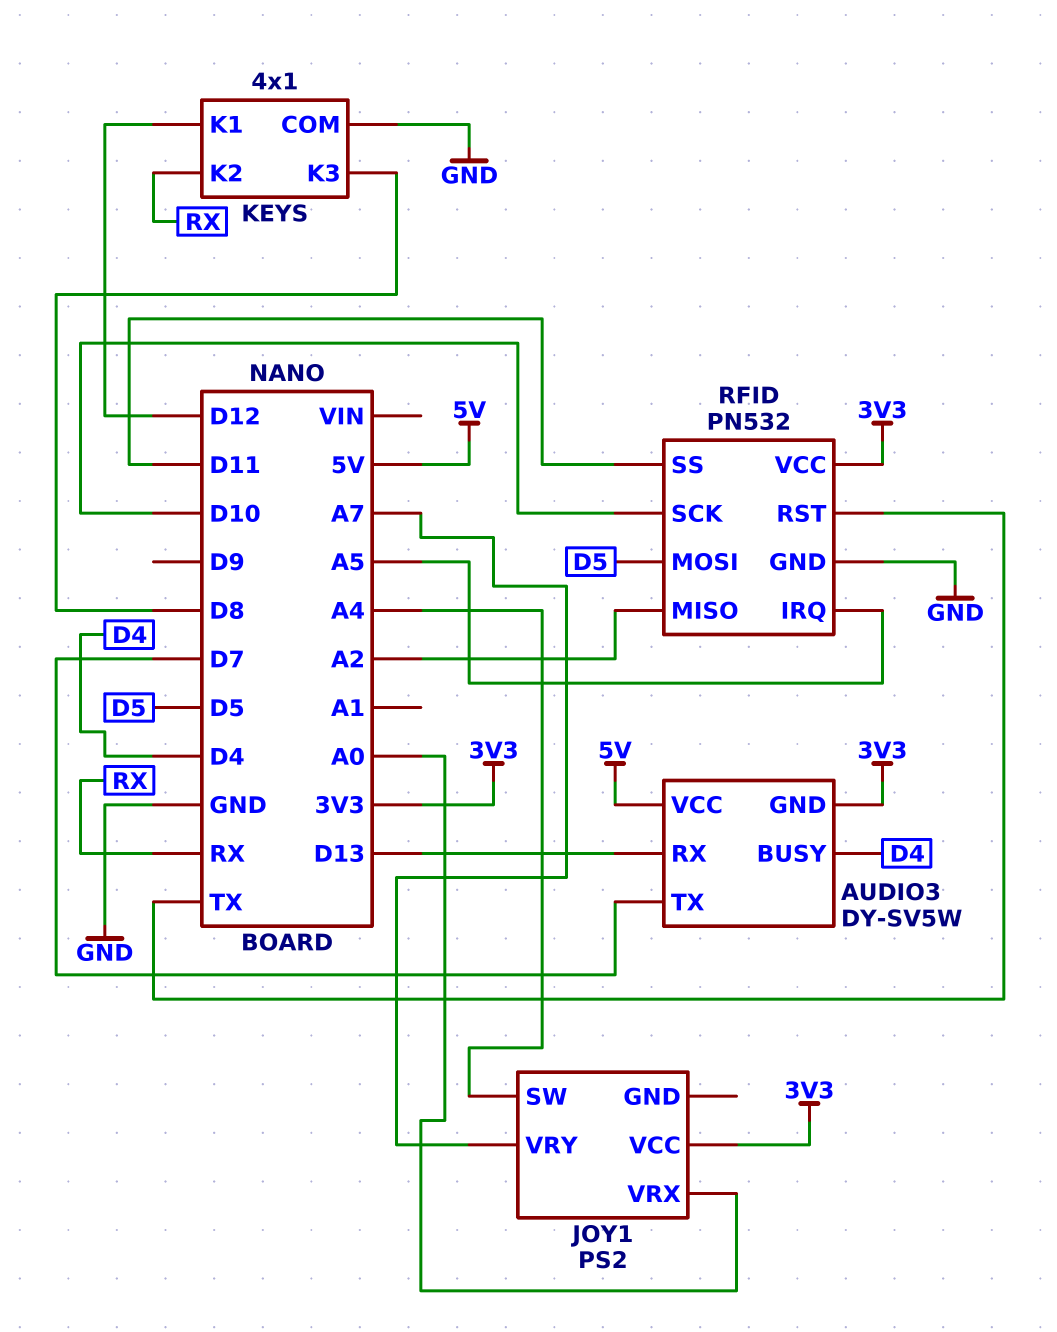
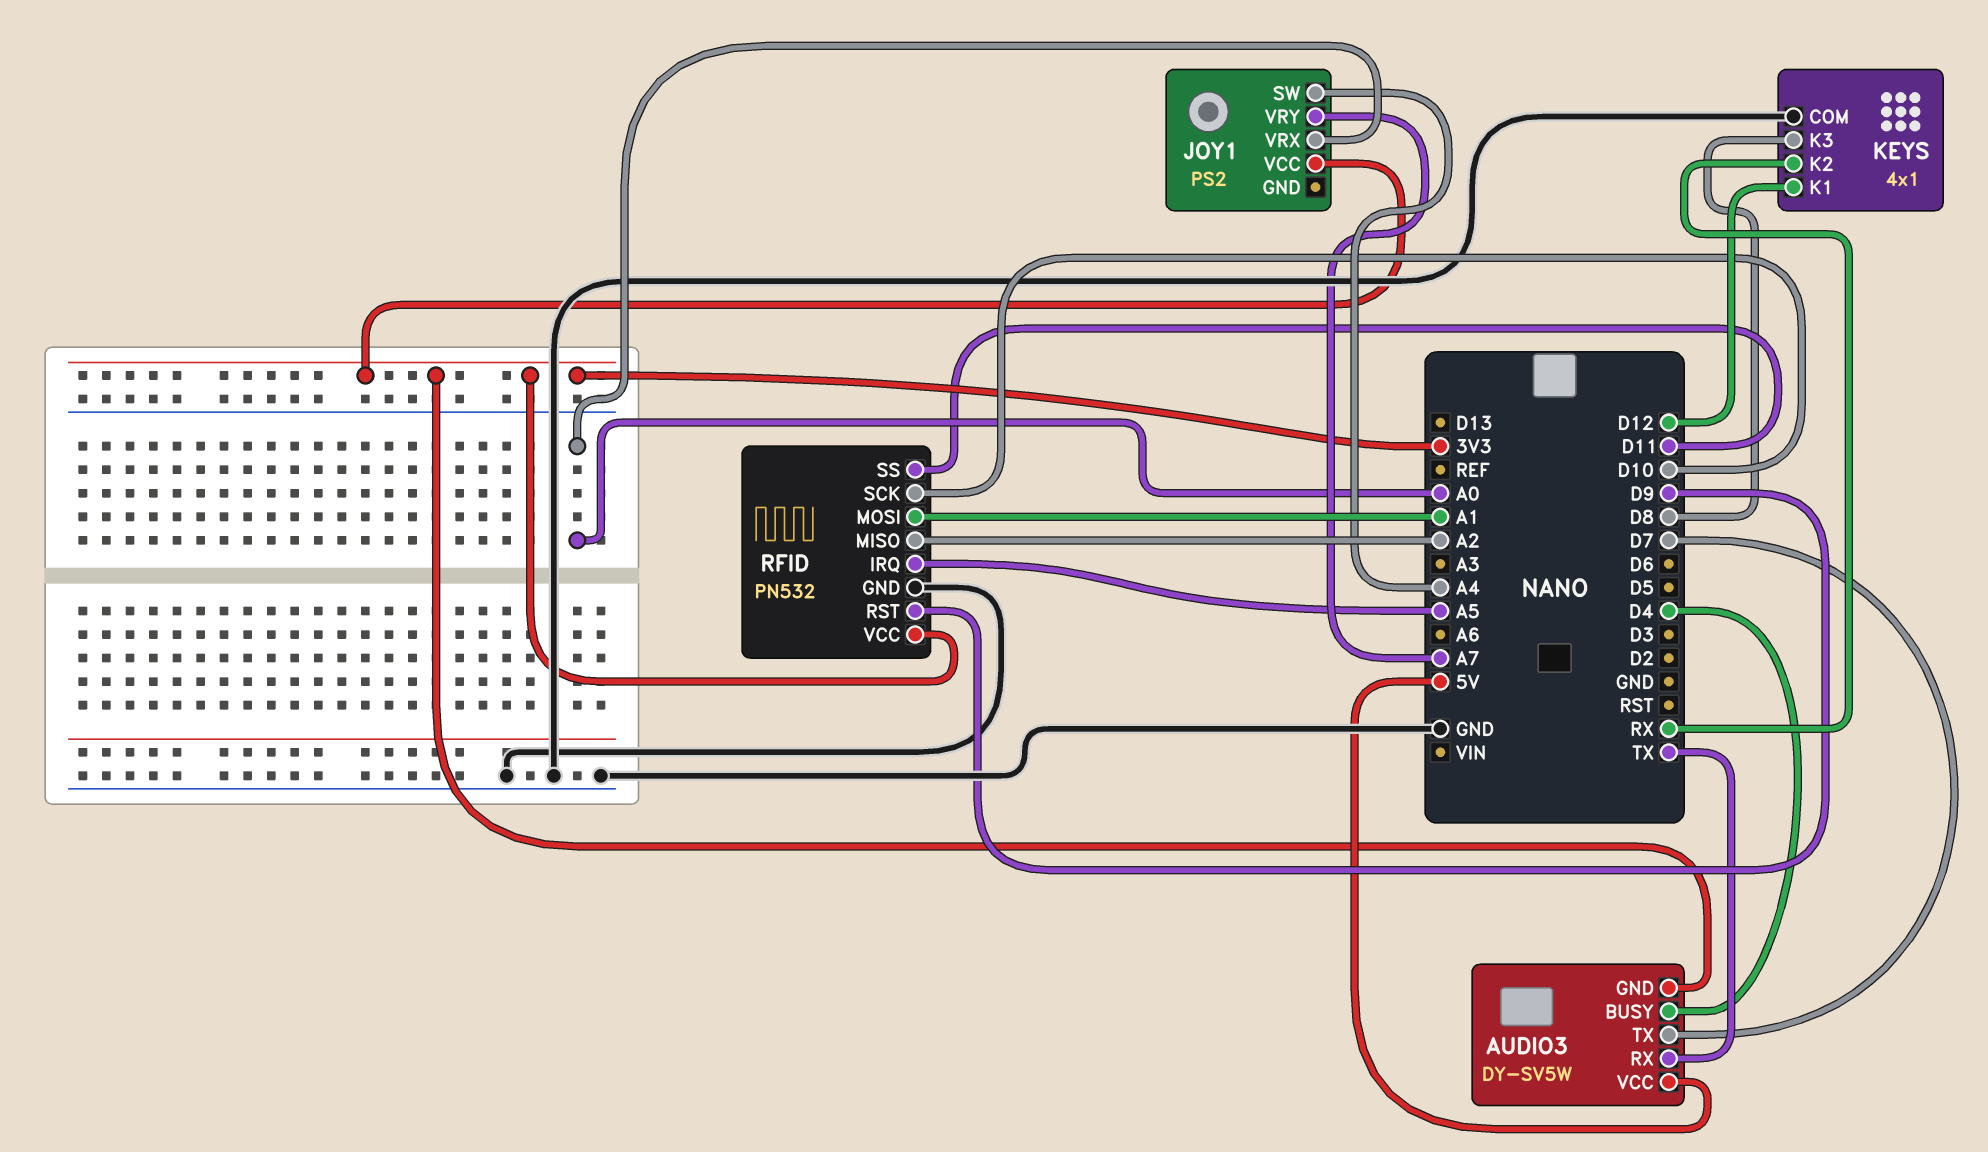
AUDIO3 pin RX: D13 -> TX
RFID pin MOSI: D5 -> A1
RFID pin RST: TX -> D9

